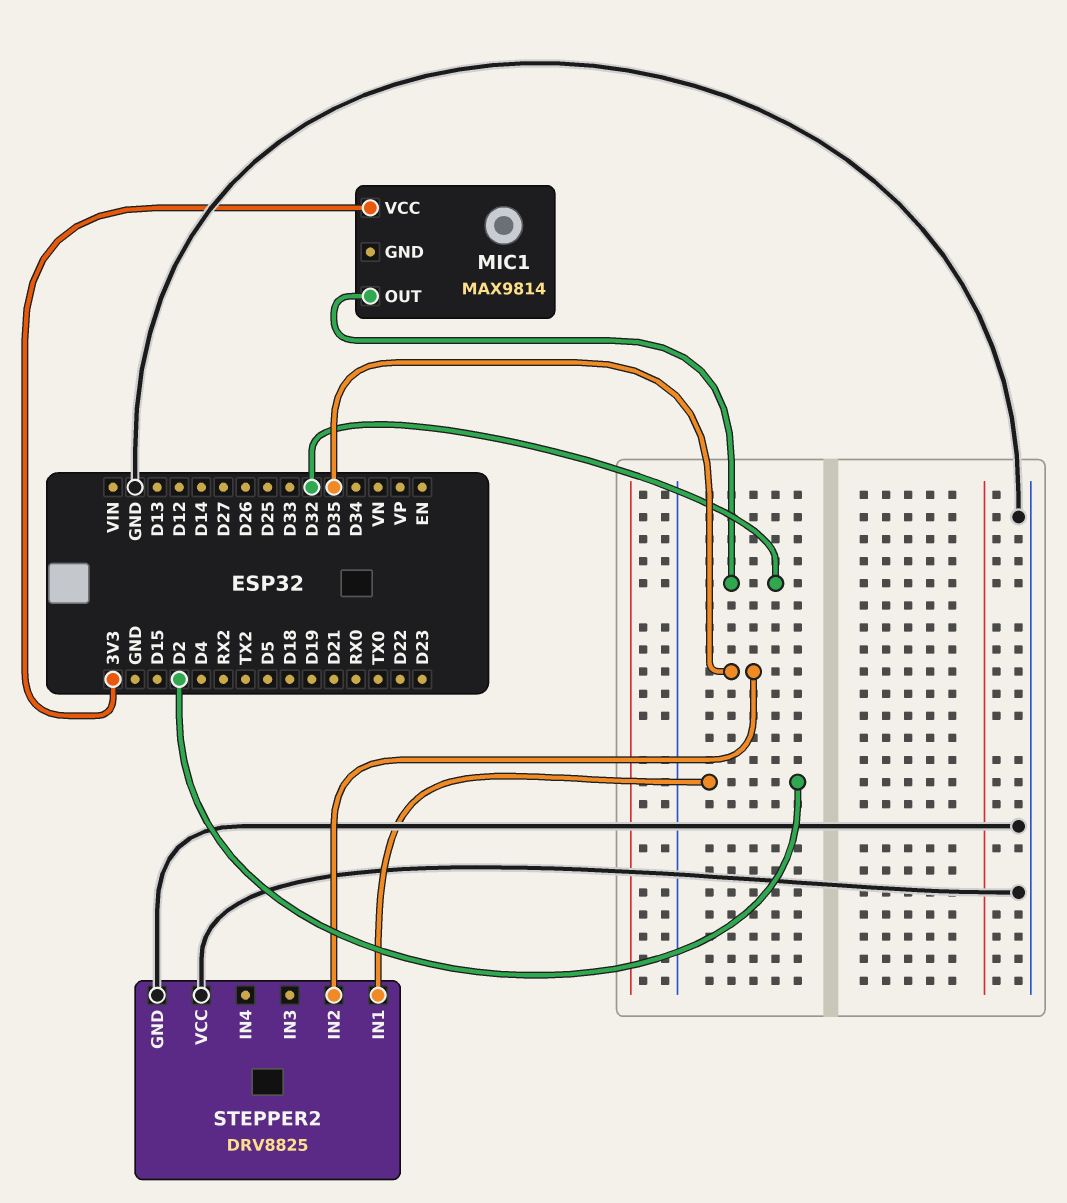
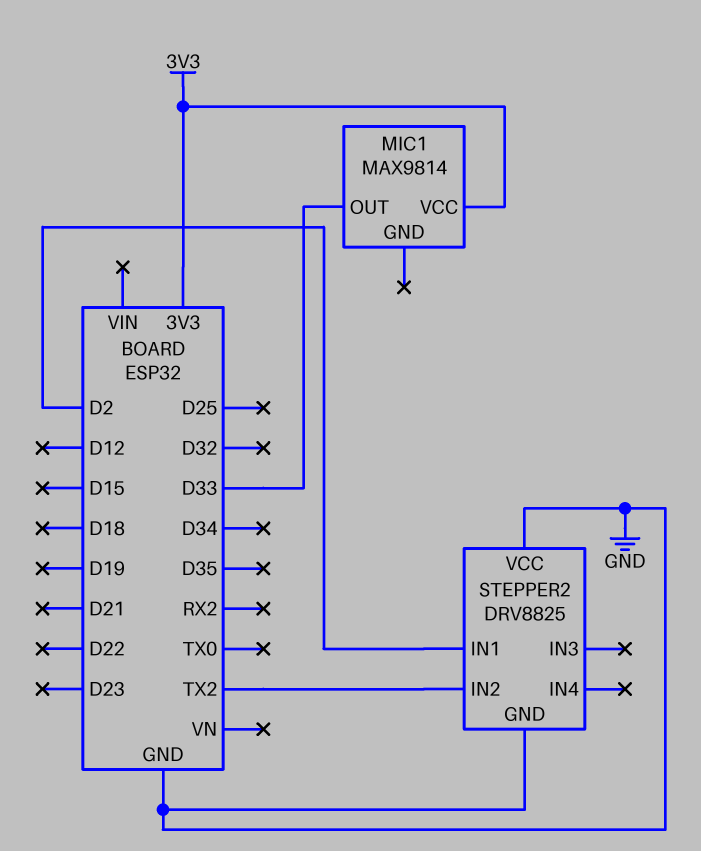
MIC1 pin OUT: D32 -> D33
STEPPER2 pin IN2: D35 -> TX2

